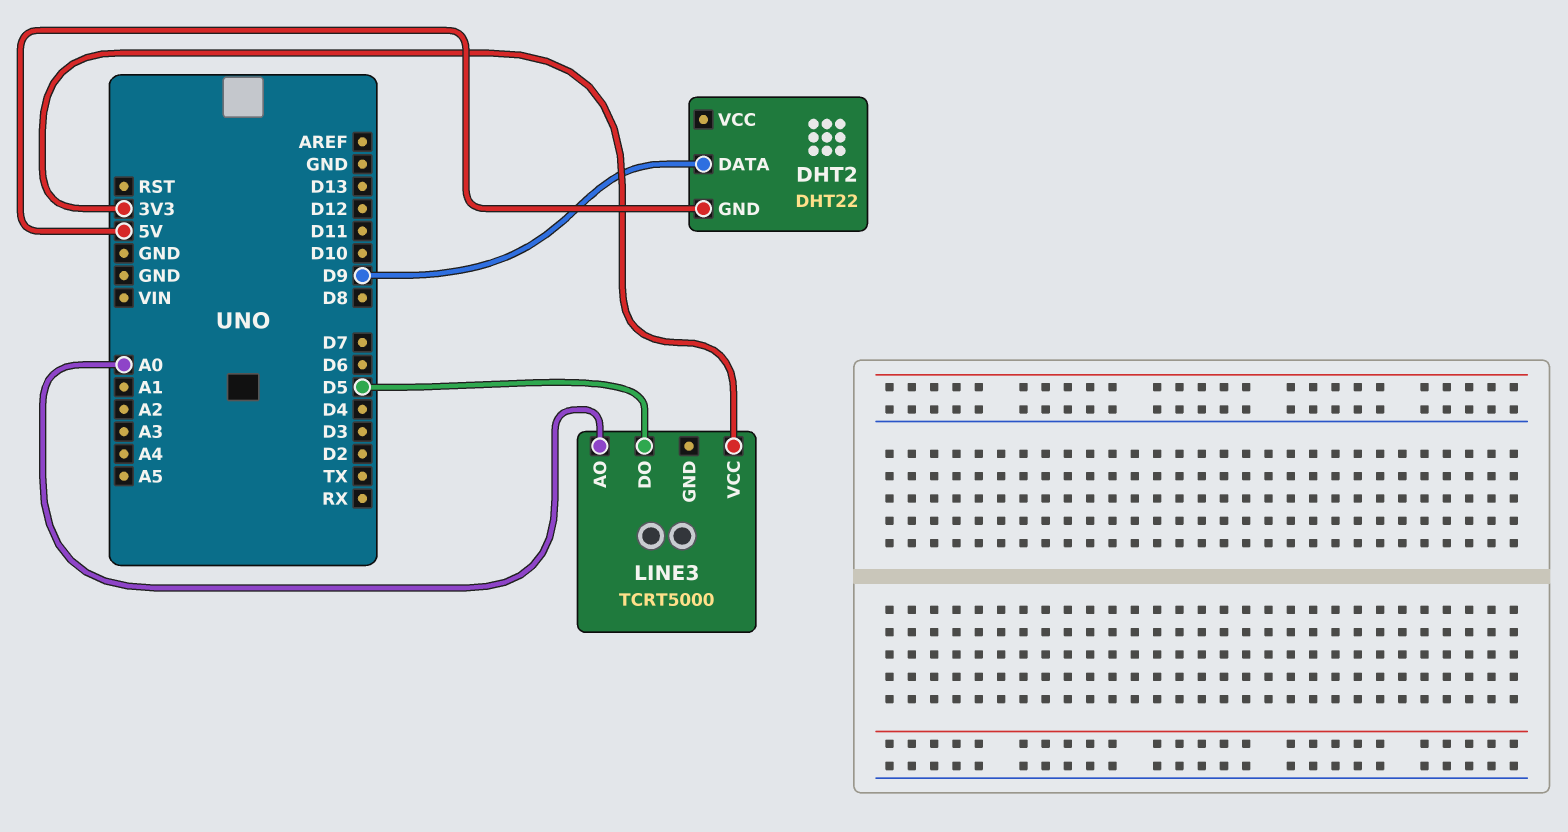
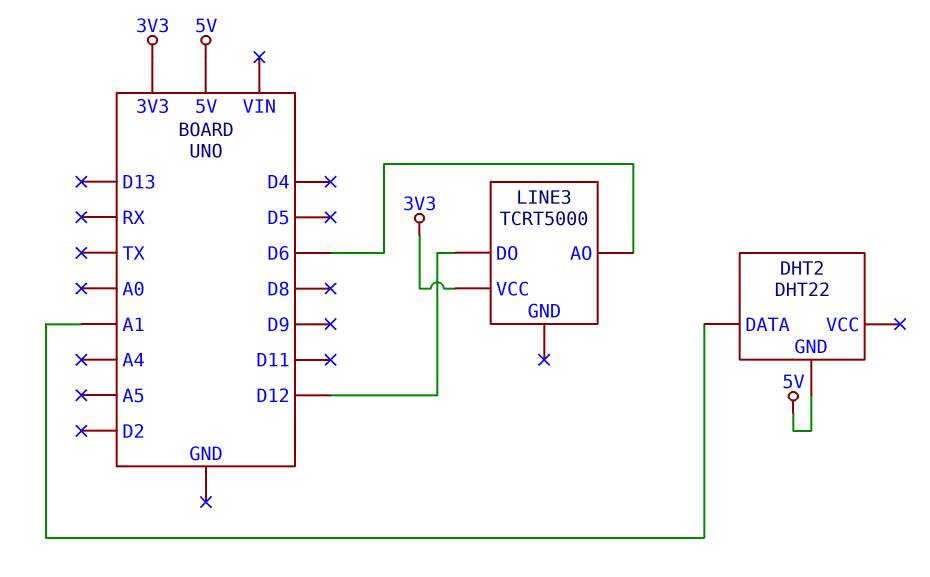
DHT2 pin DATA: D9 -> A1
LINE3 pin AO: A0 -> D6
LINE3 pin DO: D5 -> D12

